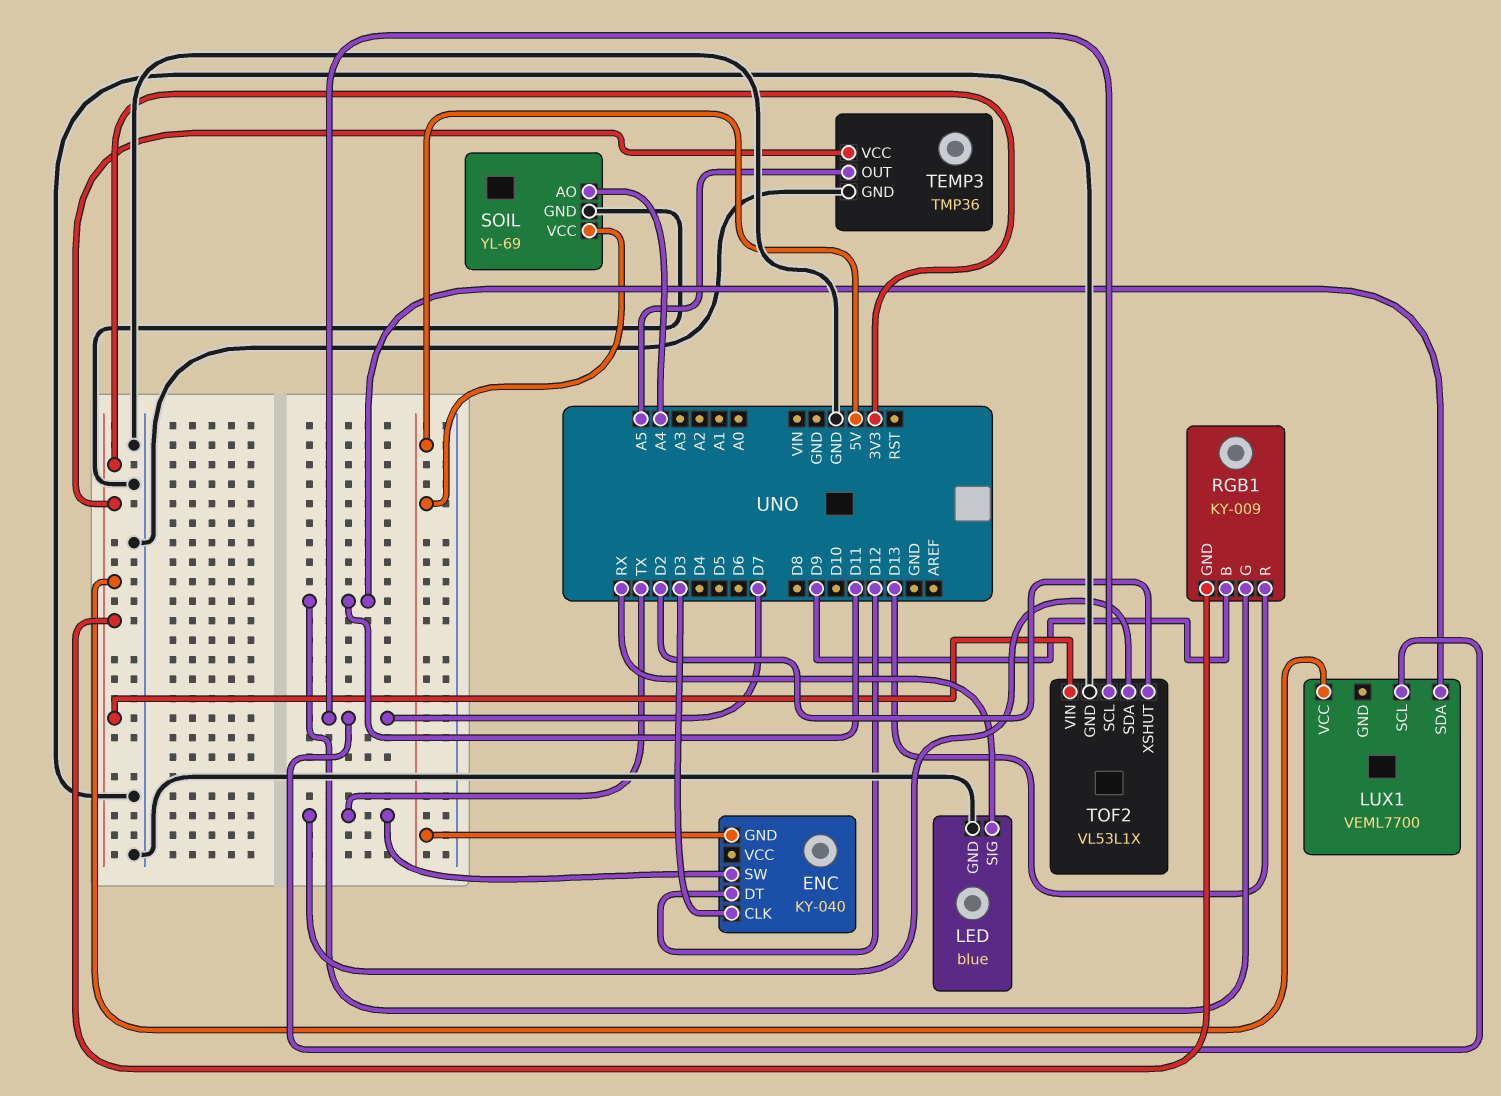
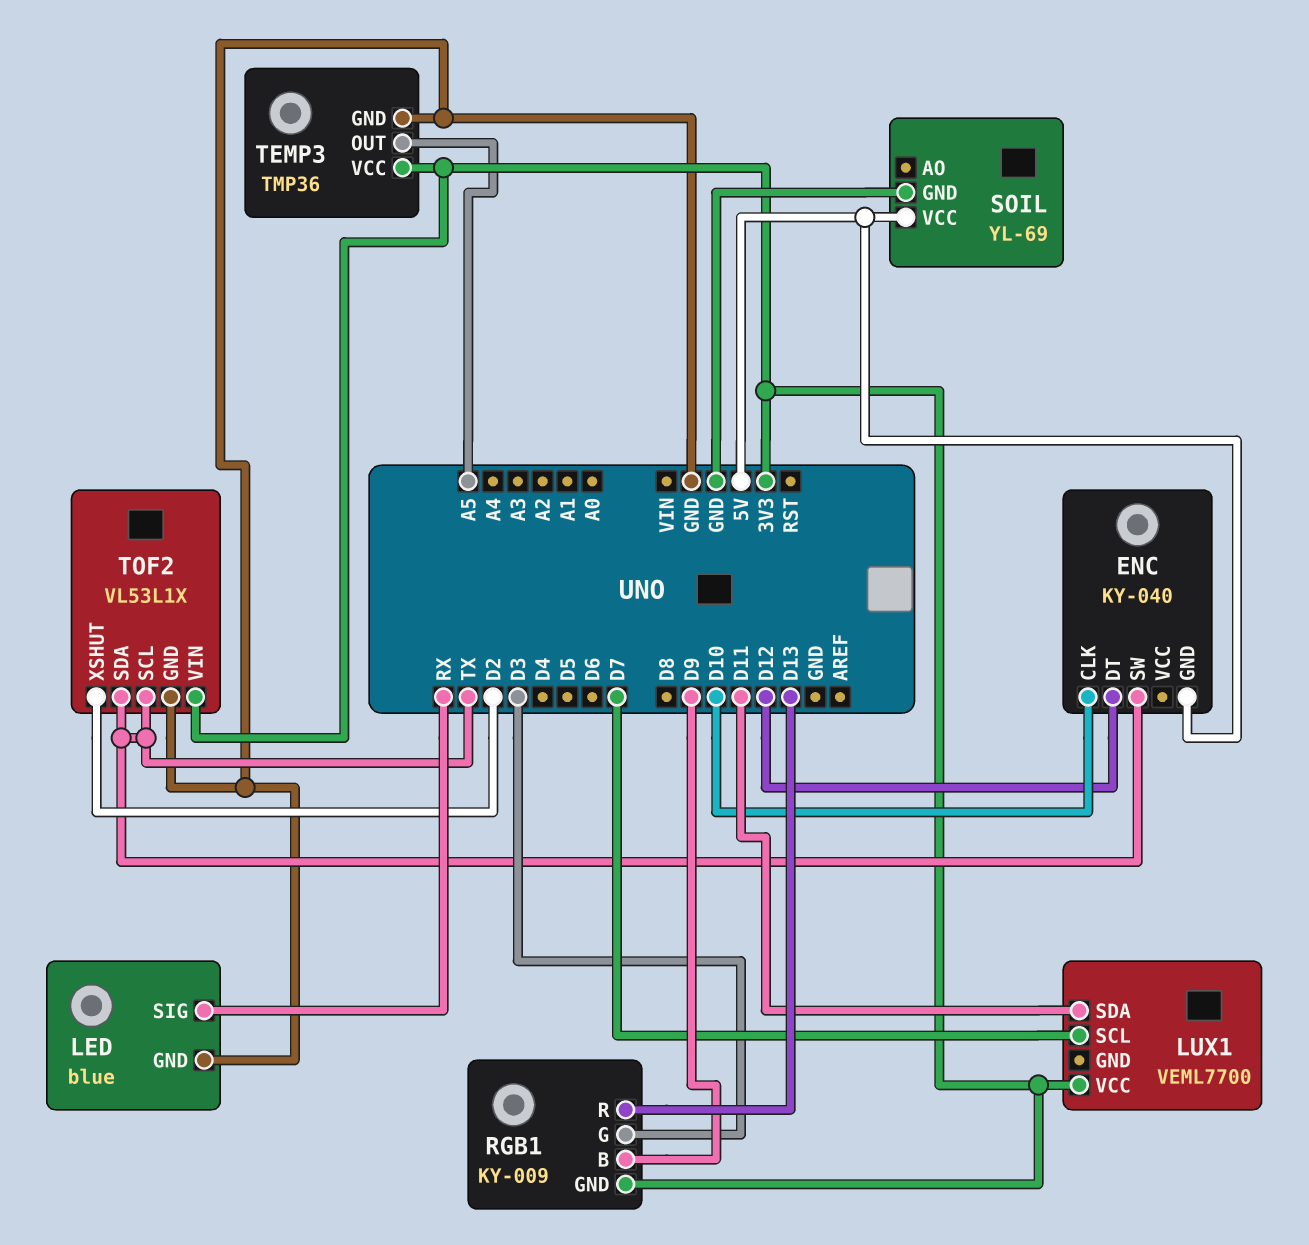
ENC pin CLK: D3 -> D10
RGB1 pin G: D11 -> D3
SOIL pin AO: A4 -> none
TOF2 pin SCL: D7 -> TX

